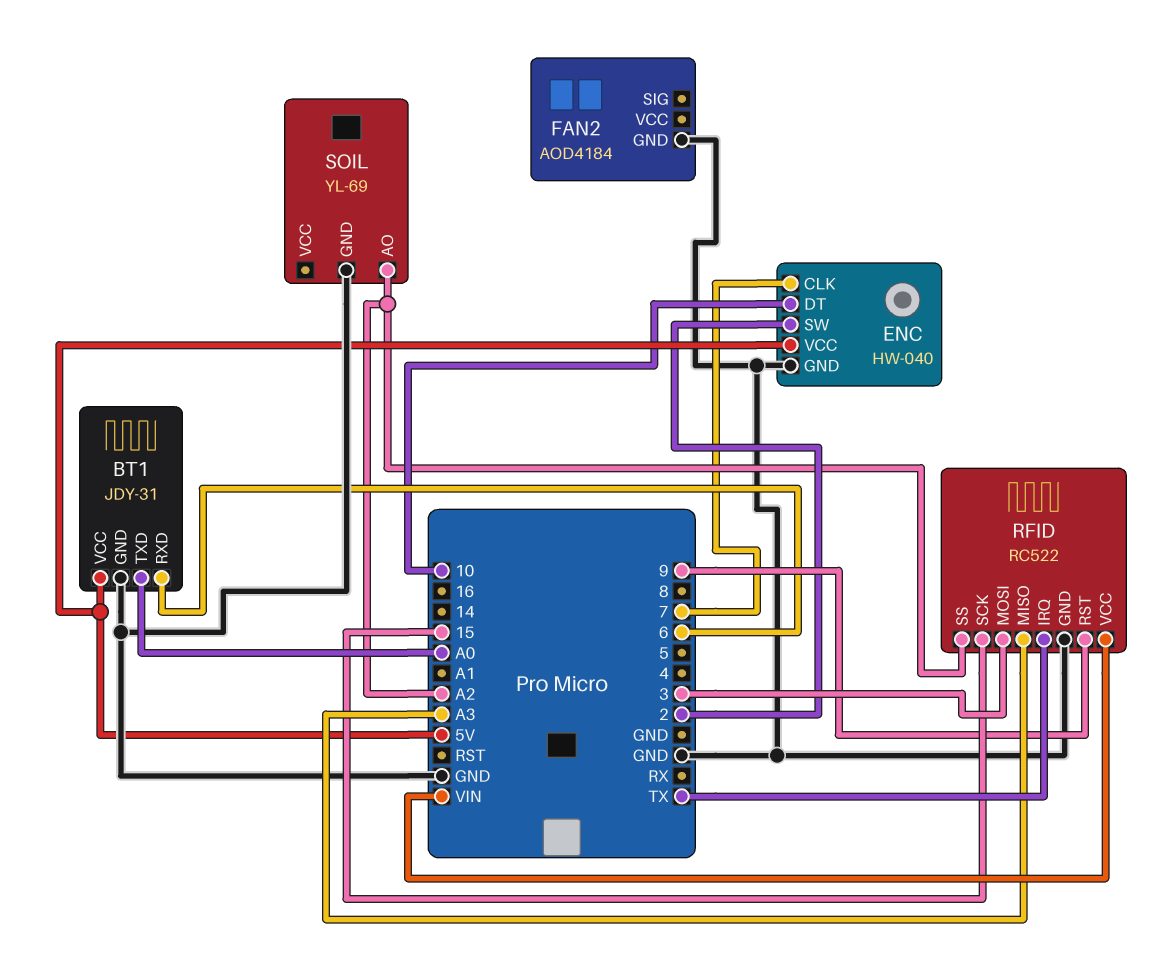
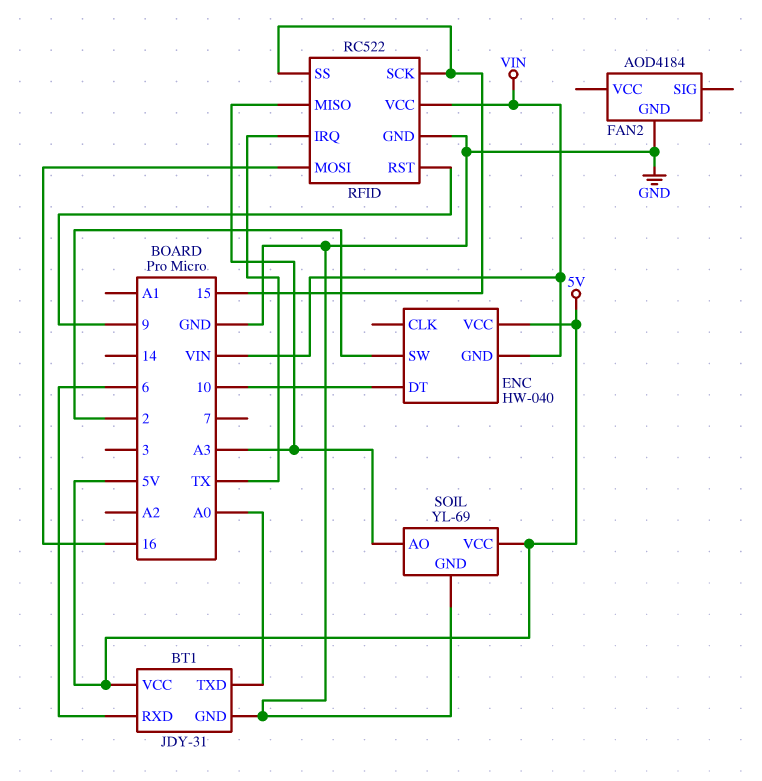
ENC pin CLK: 7 -> none
ENC pin GND: GND -> VIN
RFID pin MOSI: 3 -> 16
RFID pin SS: A2 -> 15
SOIL pin AO: A2 -> A3
SOIL pin VCC: none -> 5V

